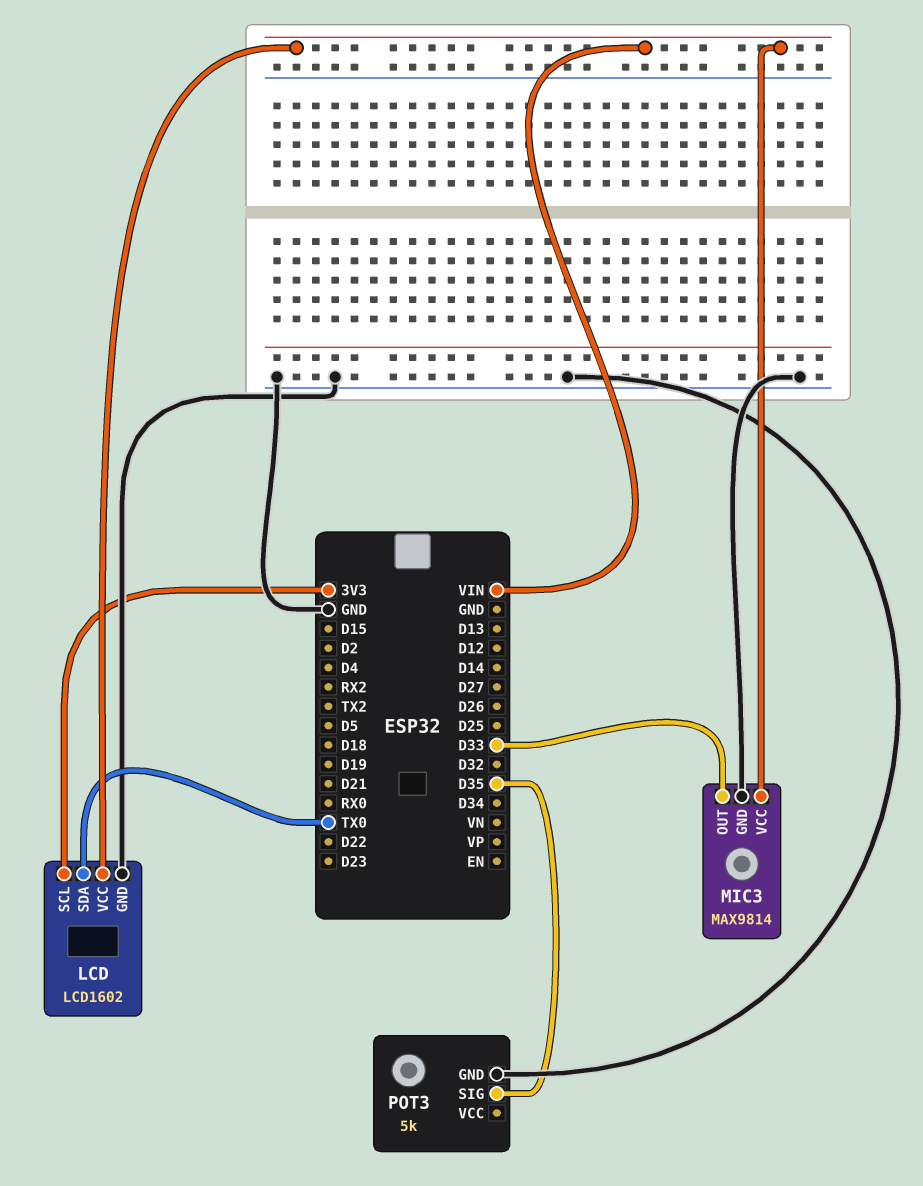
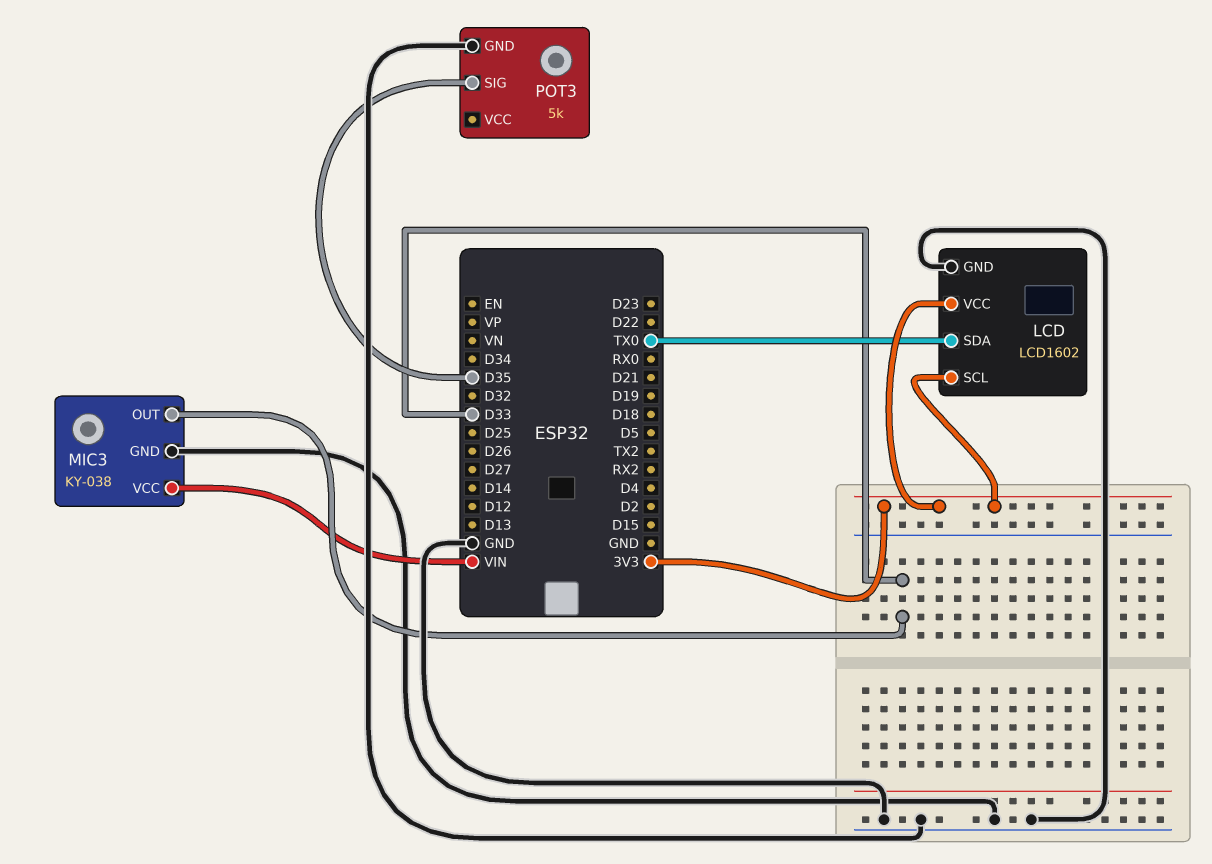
LCD pin VCC: VIN -> 3V3
MIC3: MAX9814 -> KY-038

